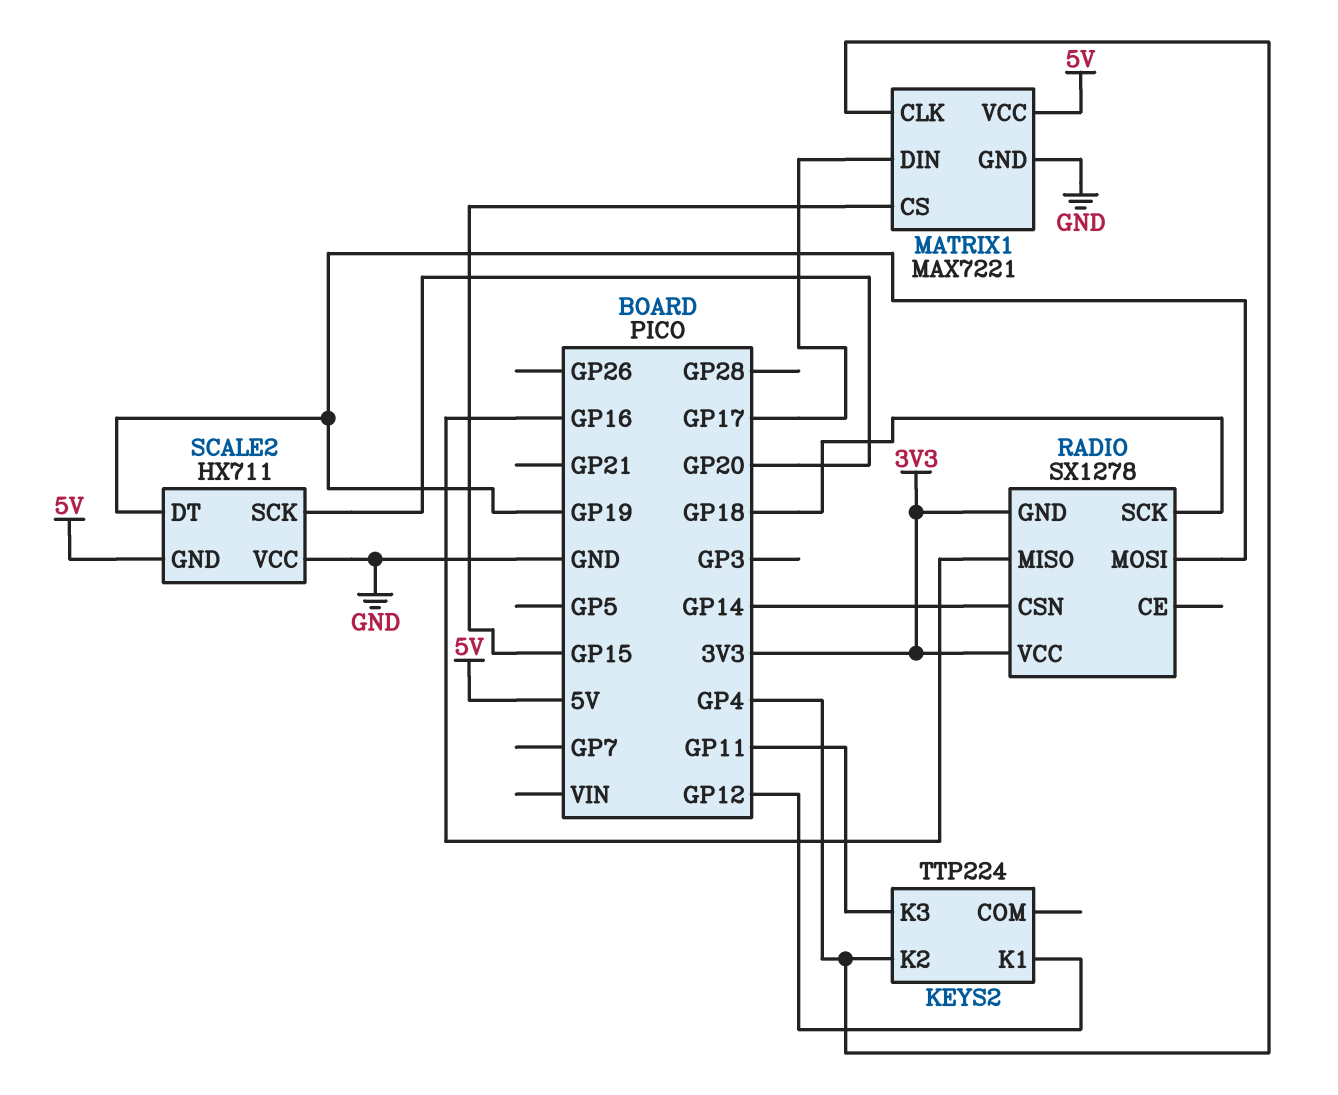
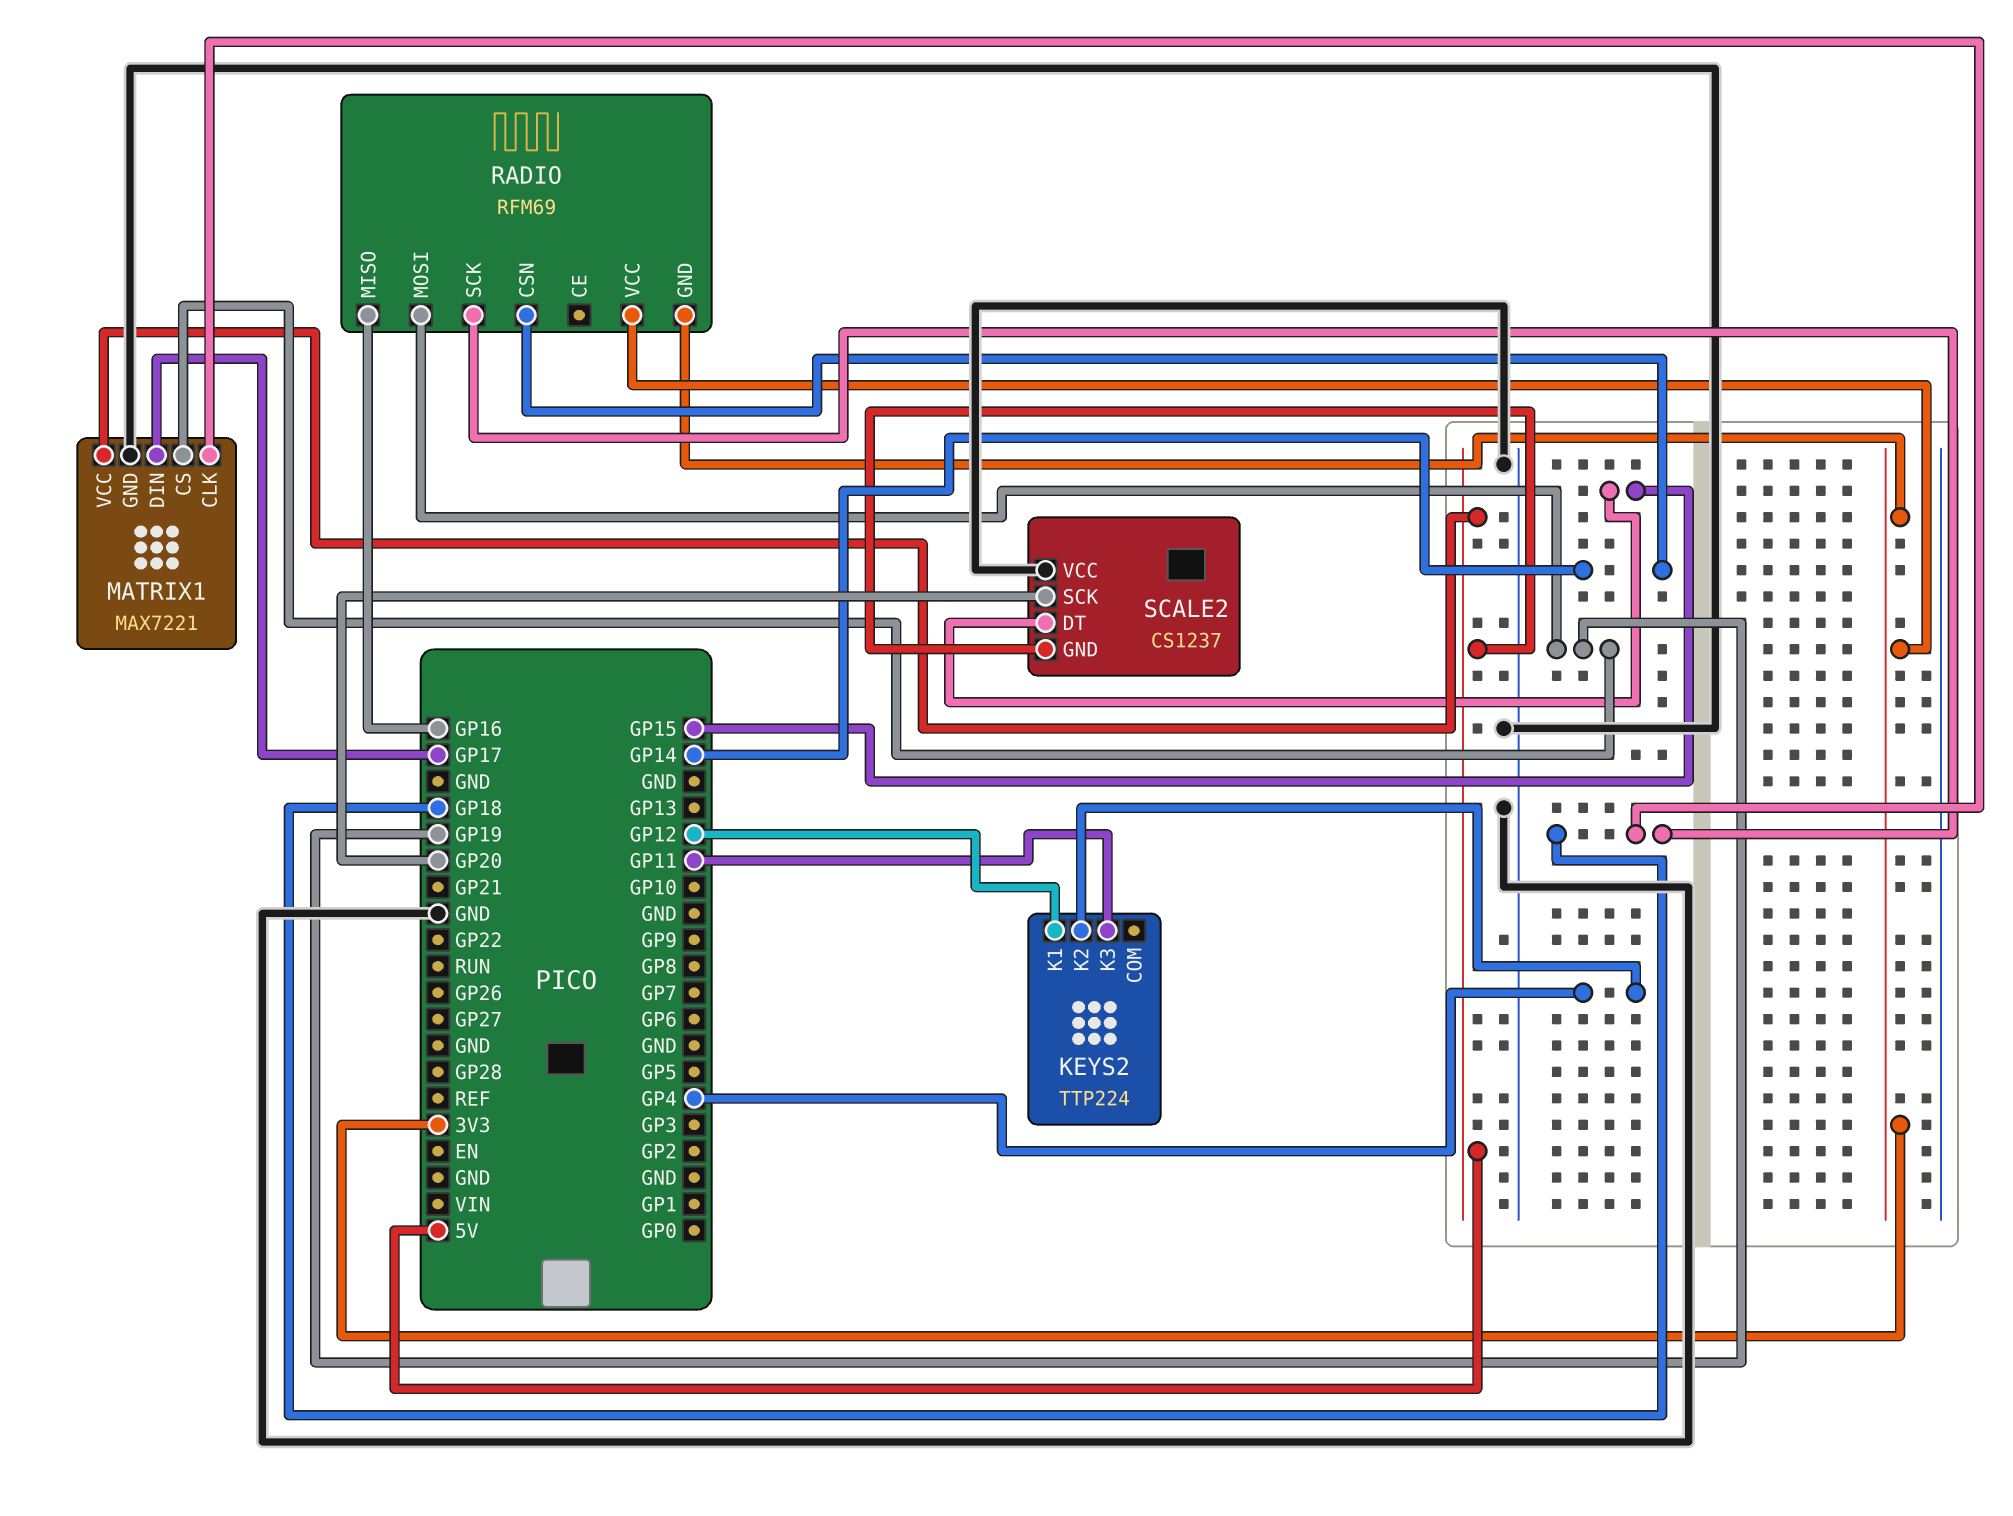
MATRIX1 pin CLK: GP4 -> GP18
MATRIX1 pin CS: GP15 -> GP19
RADIO: SX1278 -> RFM69
SCALE2: HX711 -> CS1237
SCALE2 pin DT: GP19 -> GP15

